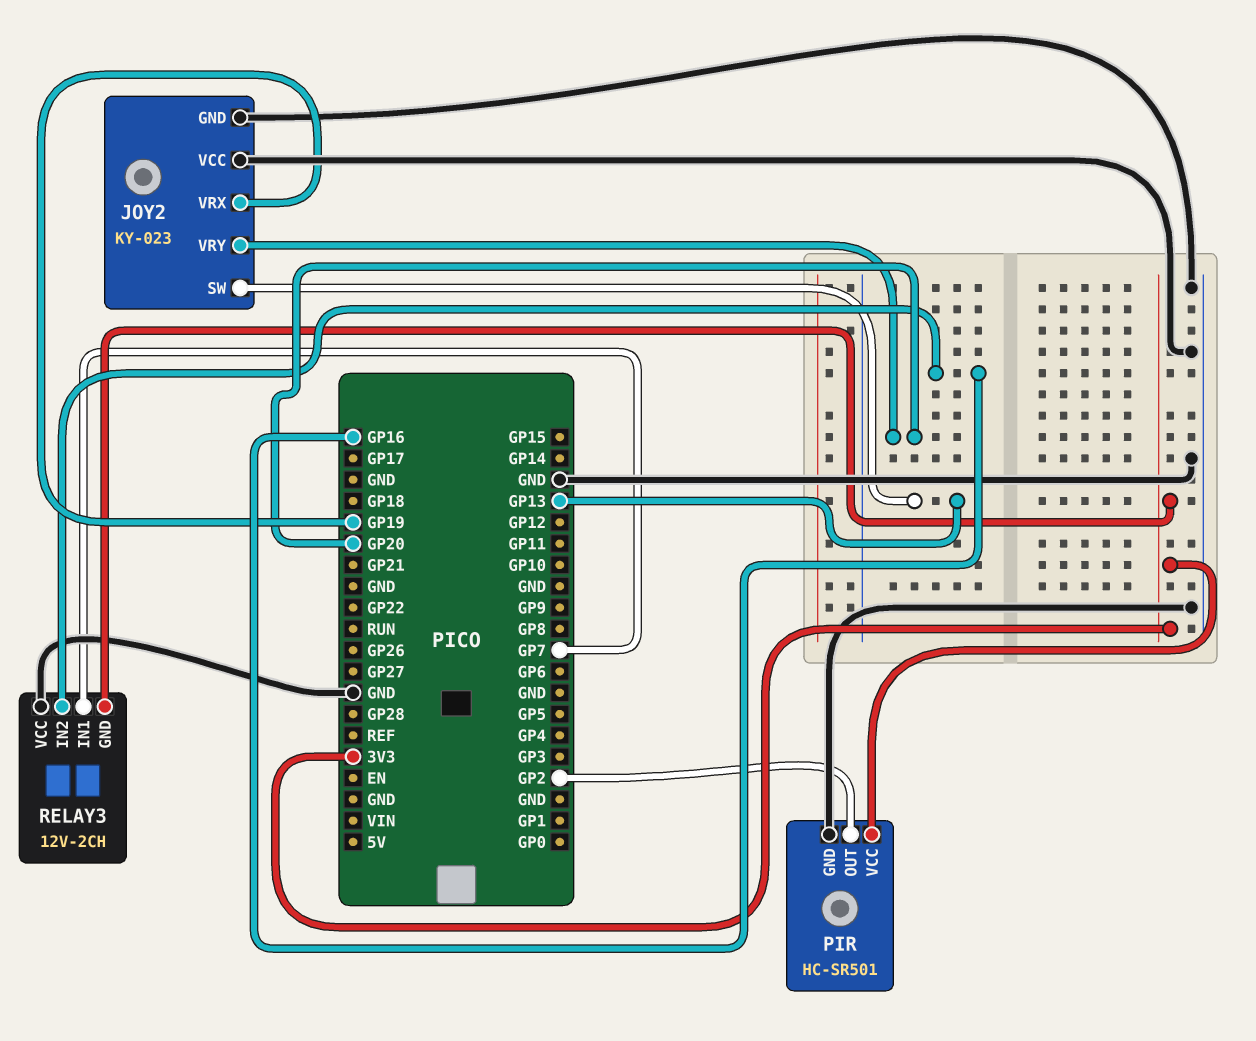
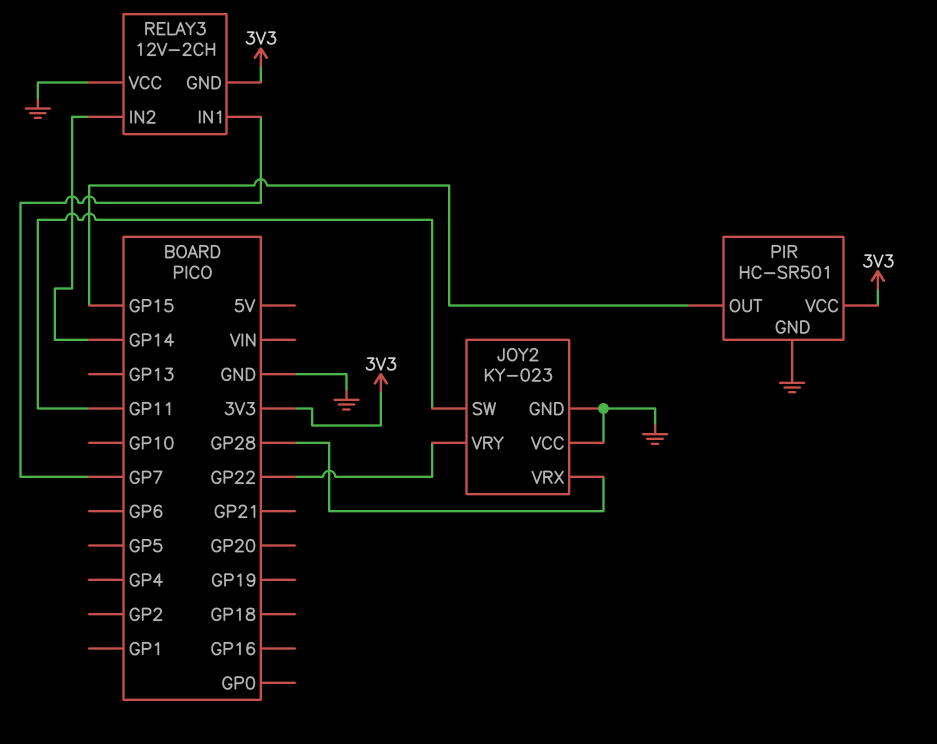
JOY2 pin SW: GP13 -> GP11
JOY2 pin VRX: GP19 -> GP28
JOY2 pin VRY: GP20 -> GP22
PIR pin OUT: GP2 -> GP15
RELAY3 pin IN2: GP16 -> GP14

